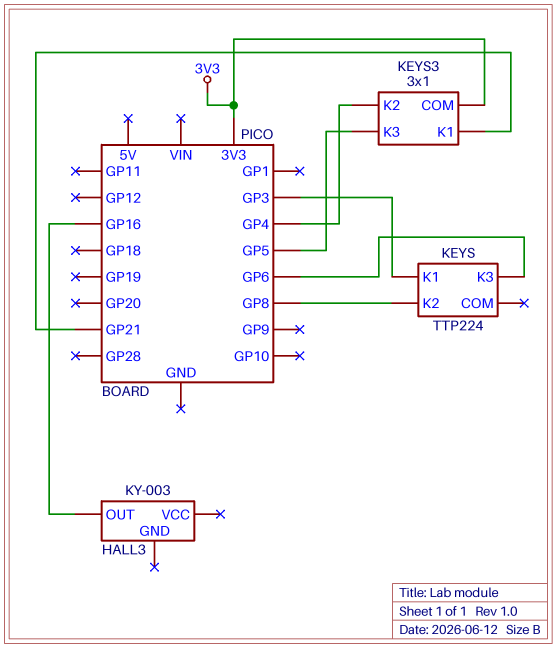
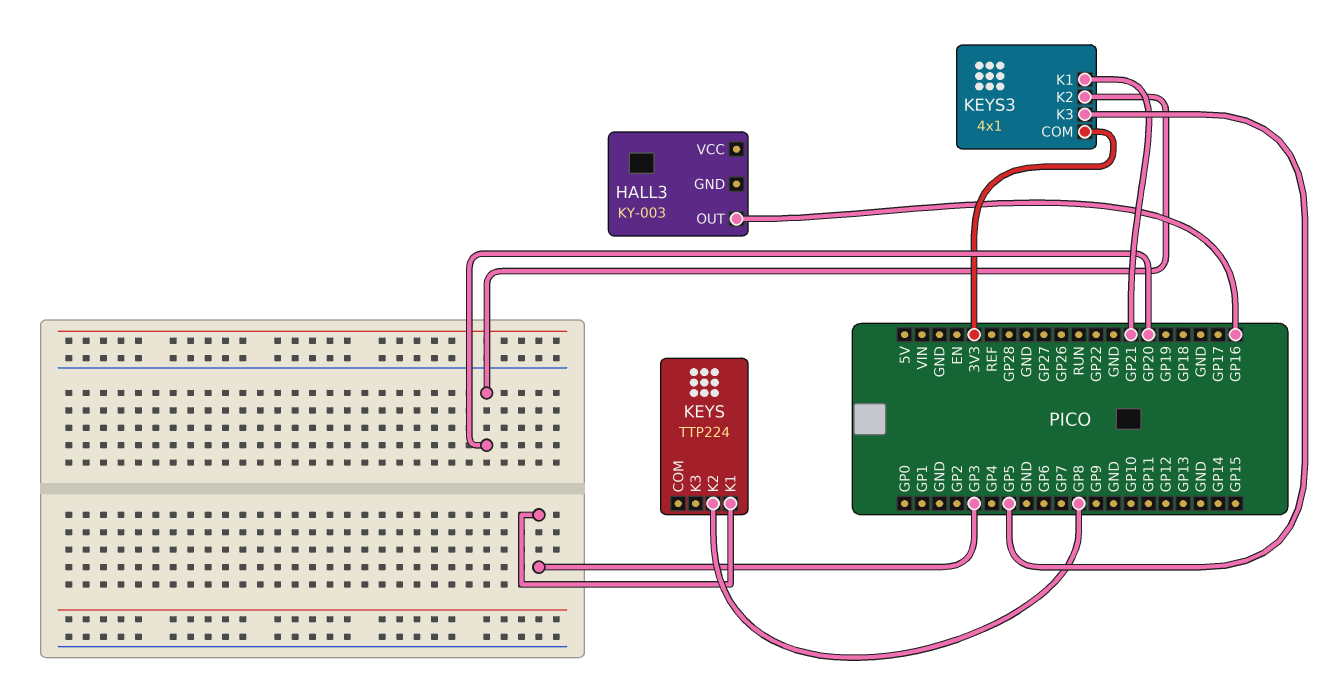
KEYS pin K3: GP6 -> none
KEYS3: 3x1 -> 4x1
KEYS3 pin K2: GP4 -> GP20

